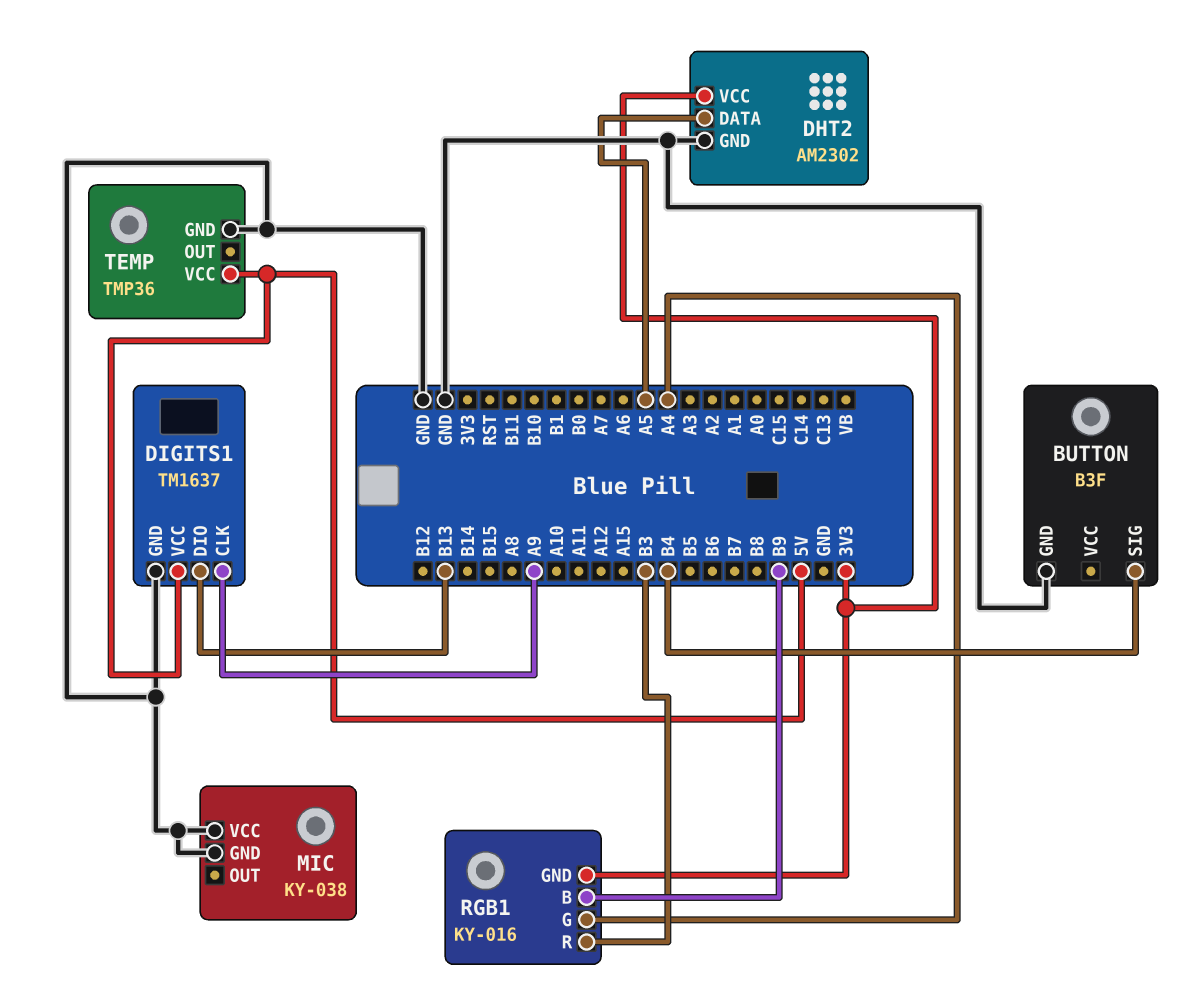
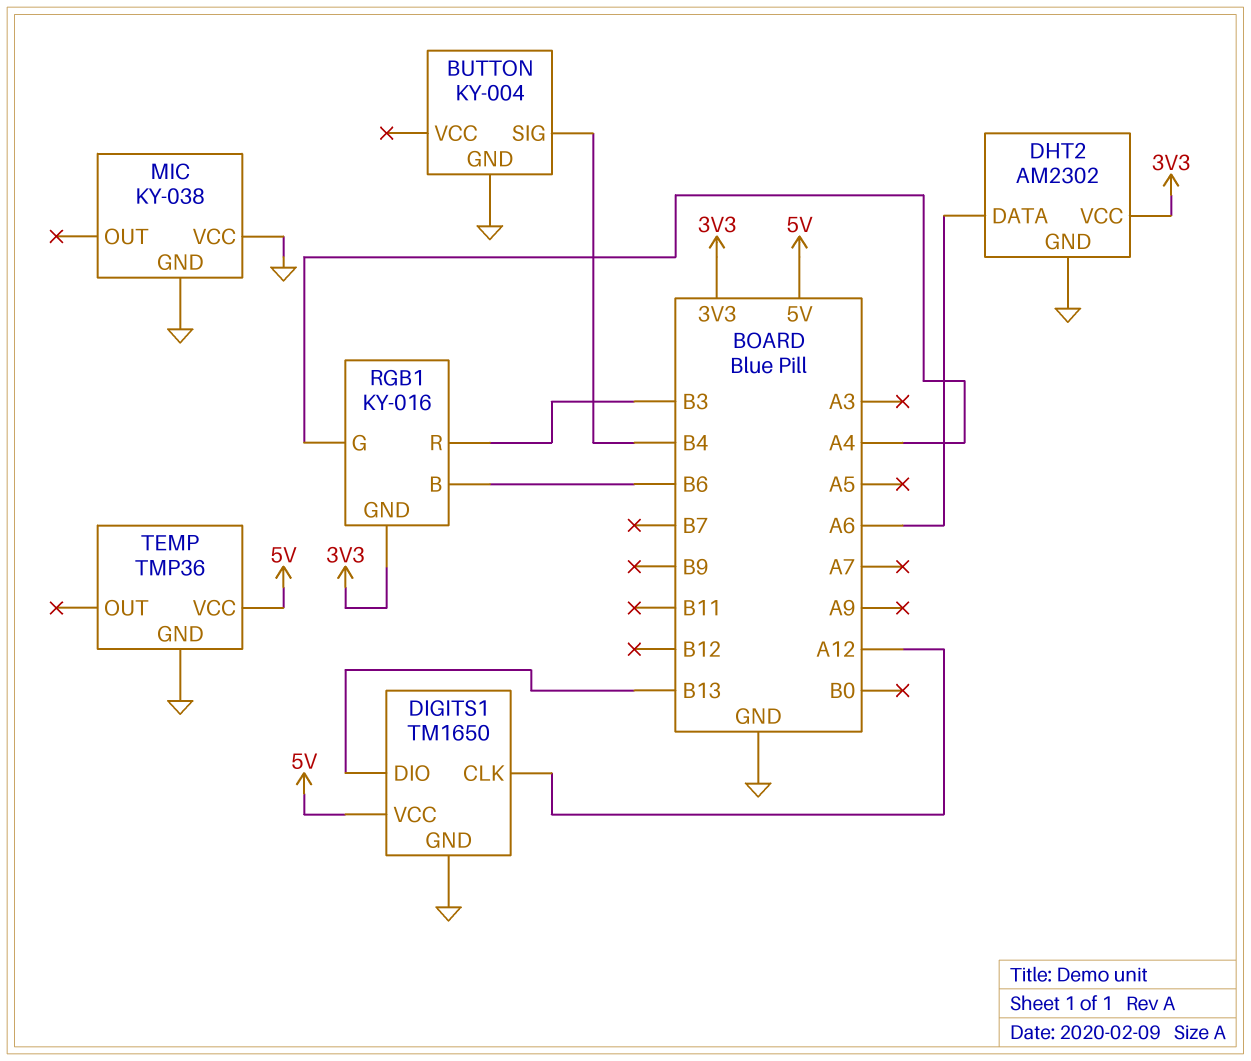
BUTTON: B3F -> KY-004
DHT2 pin DATA: A5 -> A6
DIGITS1: TM1637 -> TM1650
DIGITS1 pin CLK: A9 -> A12
RGB1 pin B: B9 -> B6

